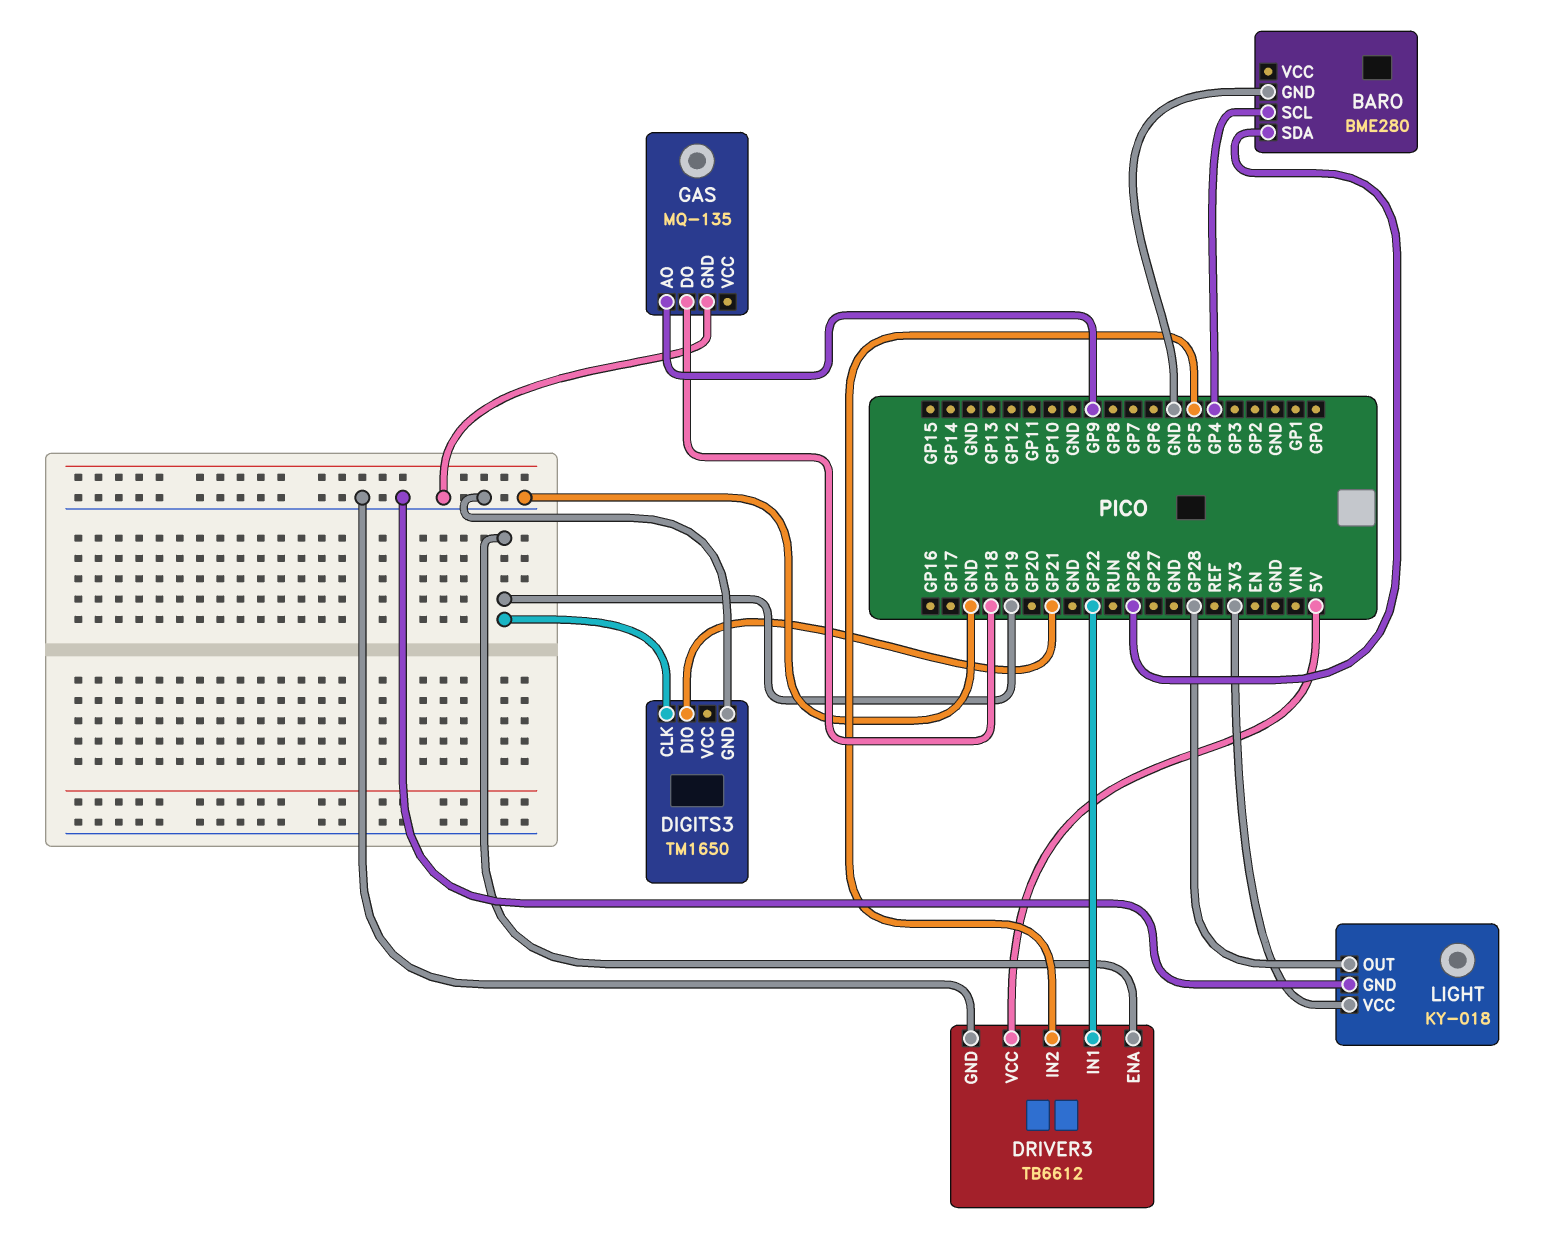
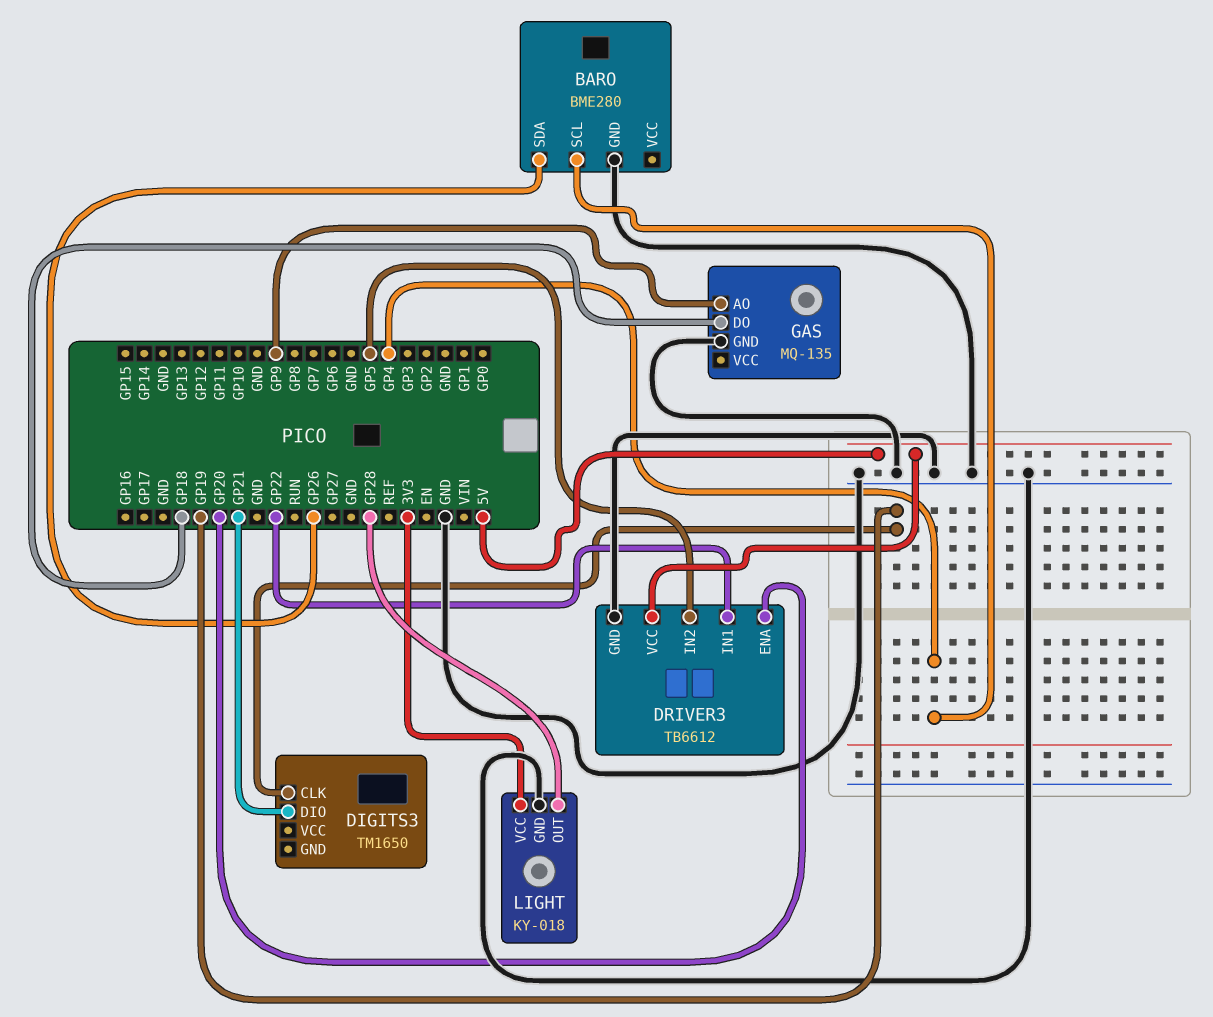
DIGITS3 pin GND: GND -> none
DRIVER3 pin ENA: GP19 -> GP20

